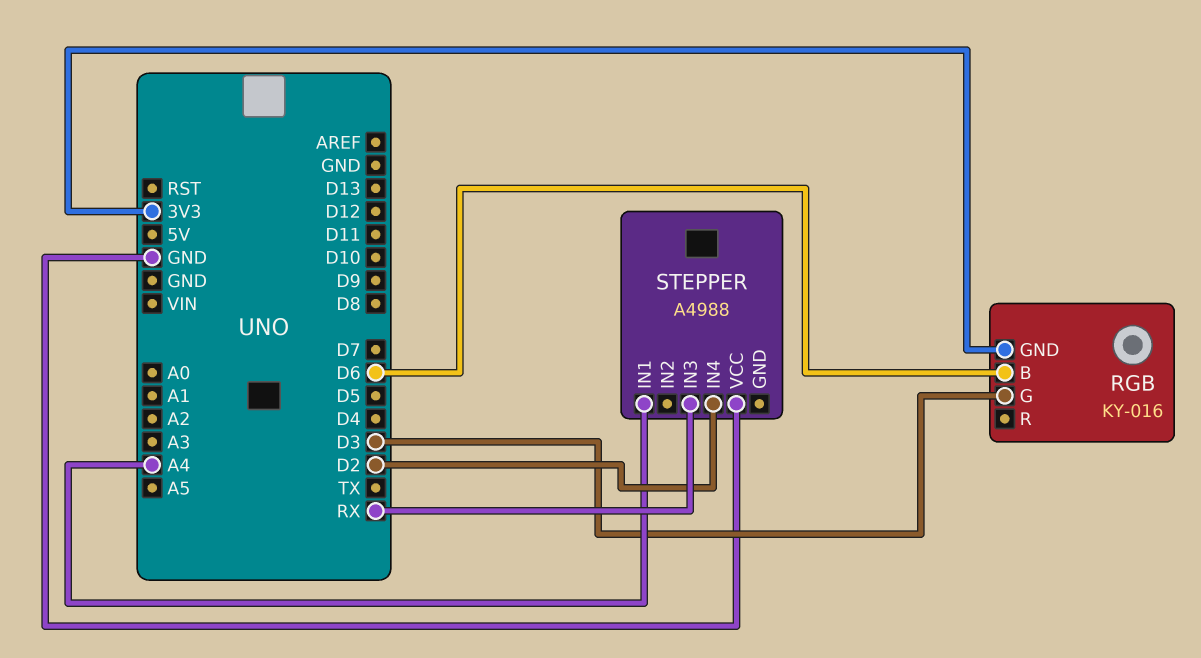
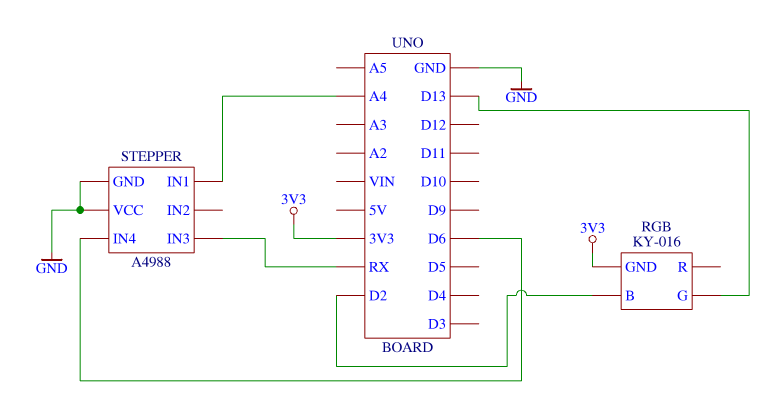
RGB pin B: D6 -> D2
RGB pin G: D3 -> D13
STEPPER pin GND: none -> GND
STEPPER pin IN4: D2 -> D6

